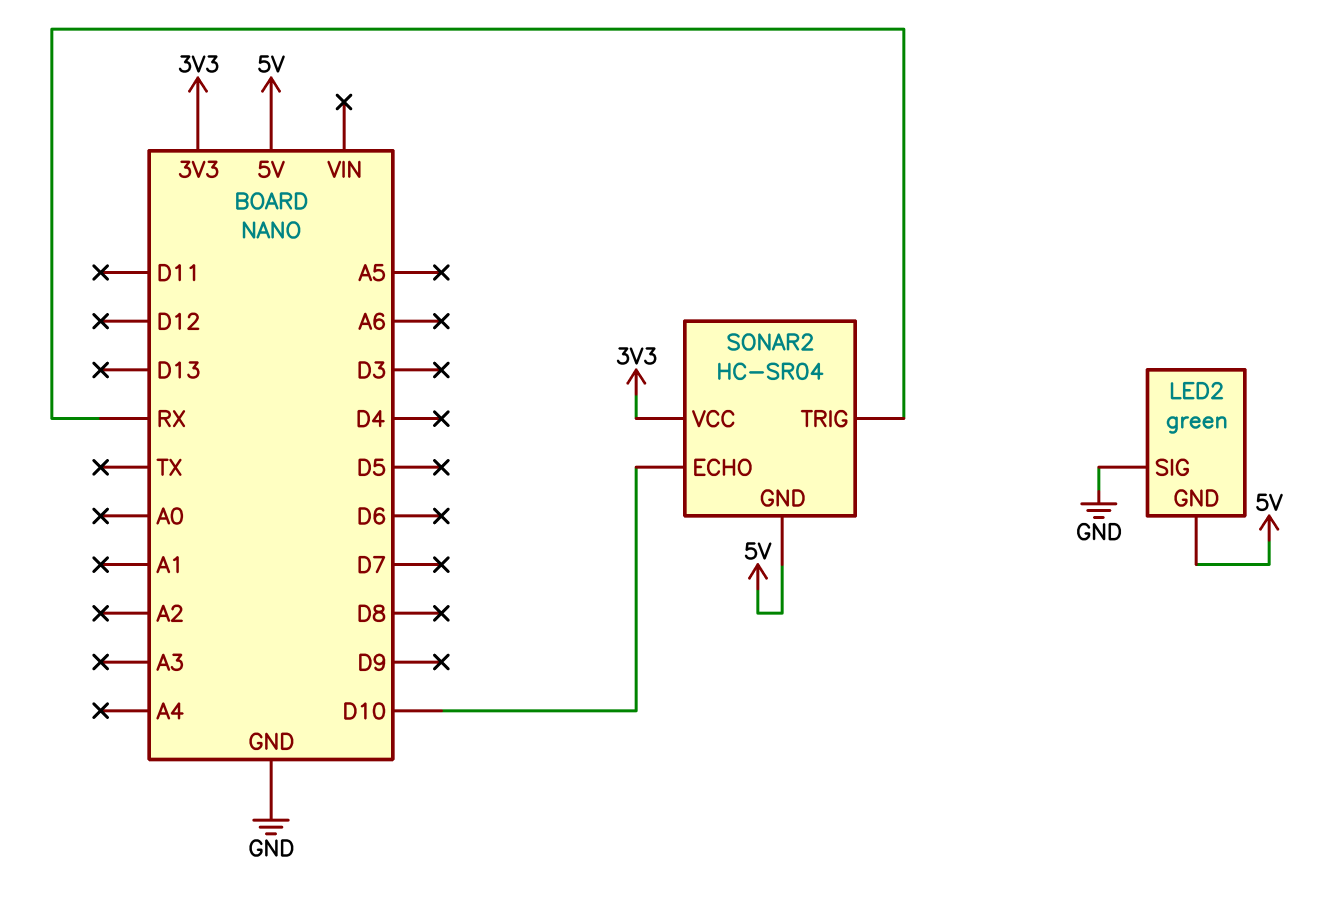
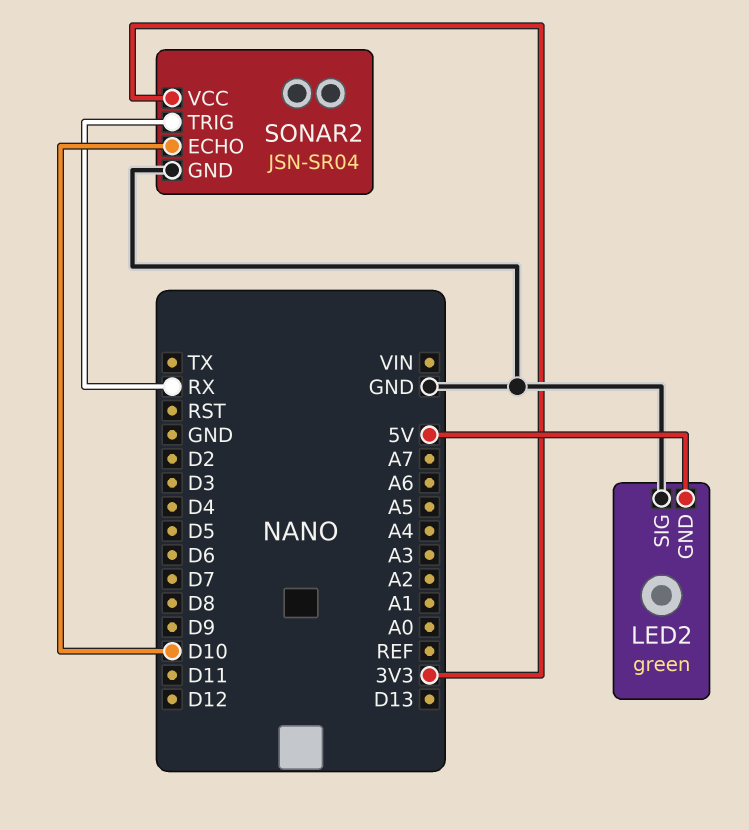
SONAR2: HC-SR04 -> JSN-SR04
SONAR2 pin GND: 5V -> GND

